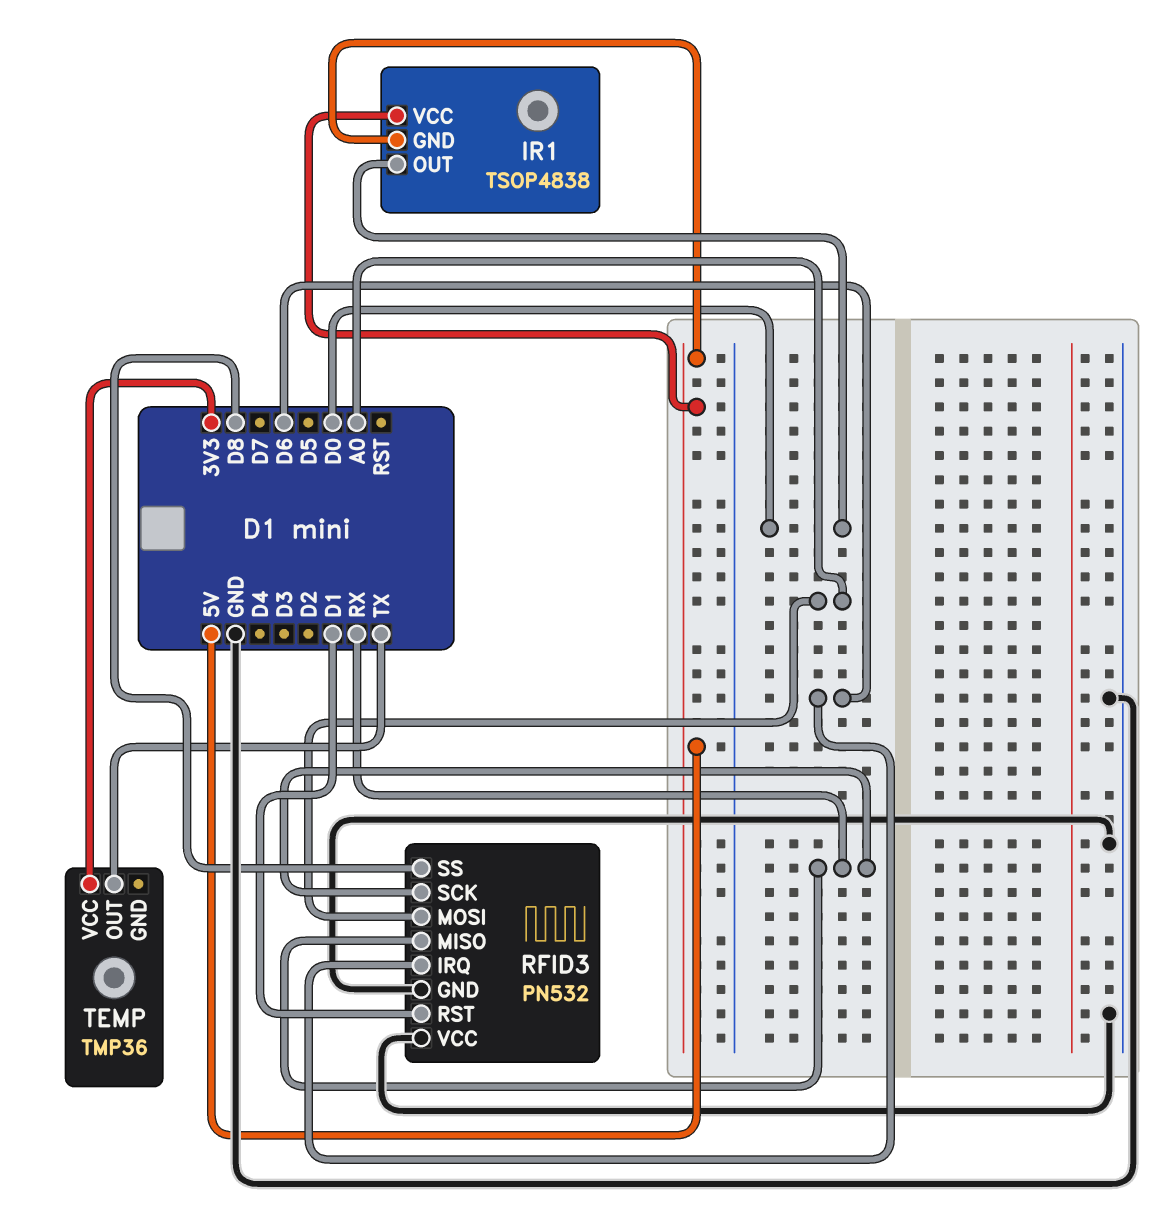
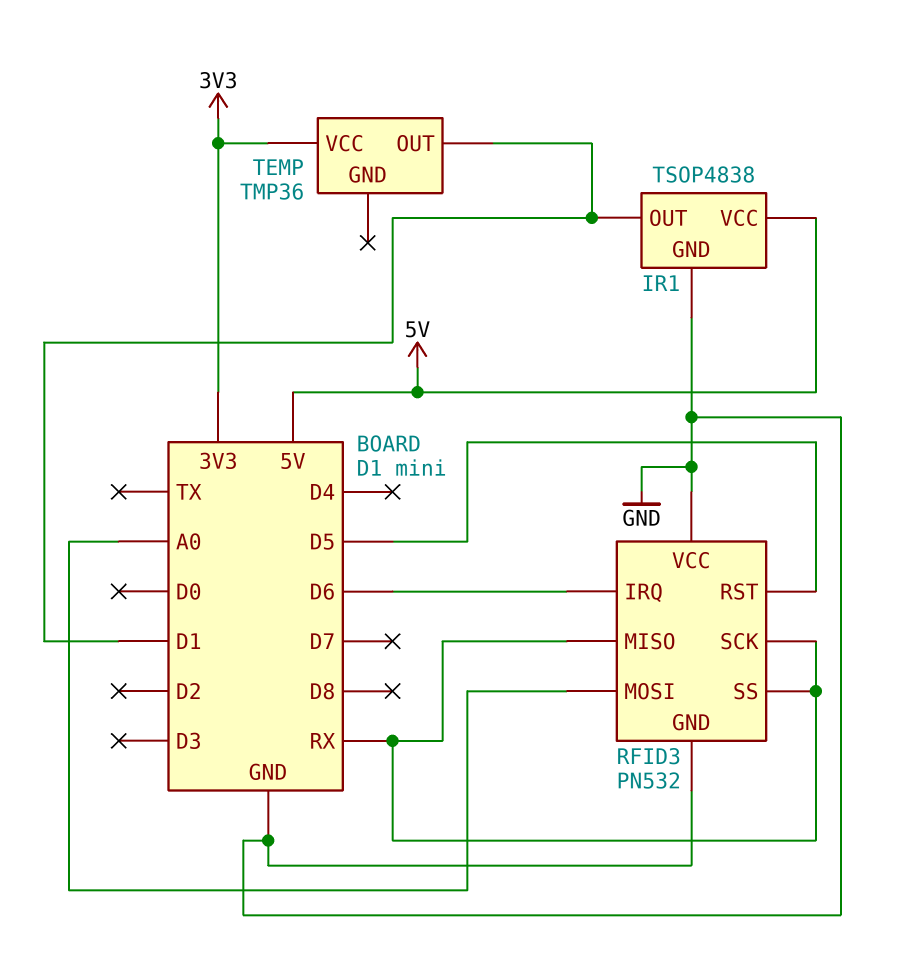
IR1 pin GND: 5V -> GND
IR1 pin OUT: D0 -> D1
RFID3 pin RST: D1 -> D5
RFID3 pin SS: D8 -> RX
TEMP pin OUT: TX -> D1

